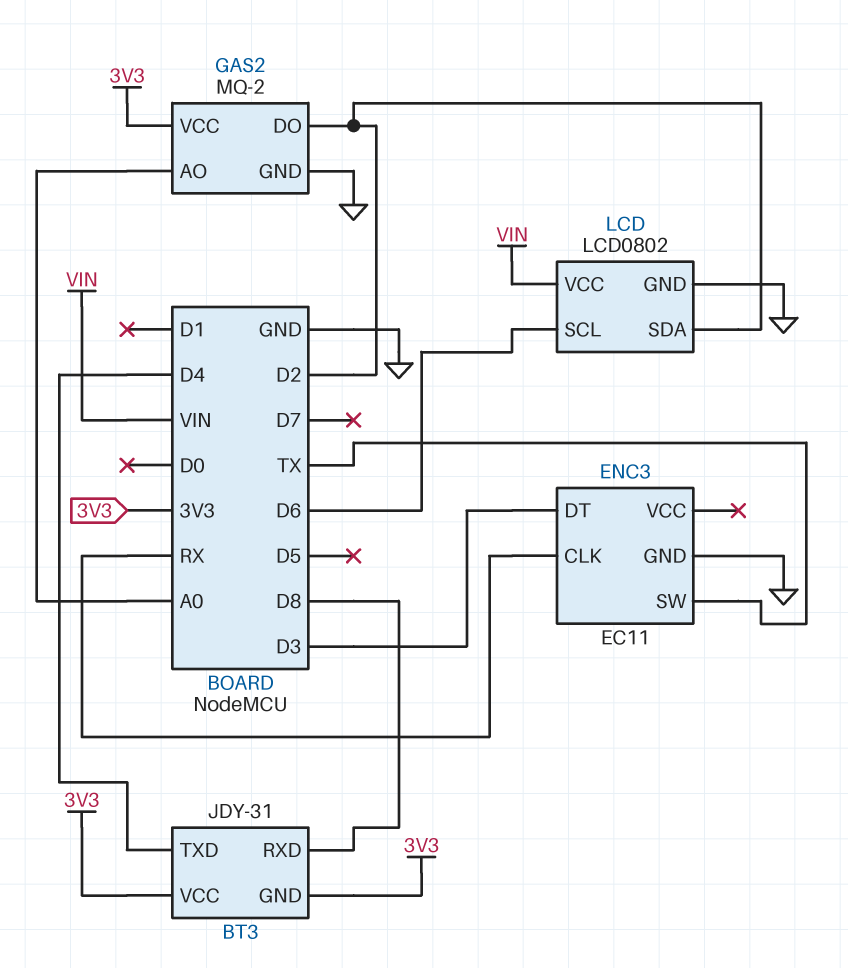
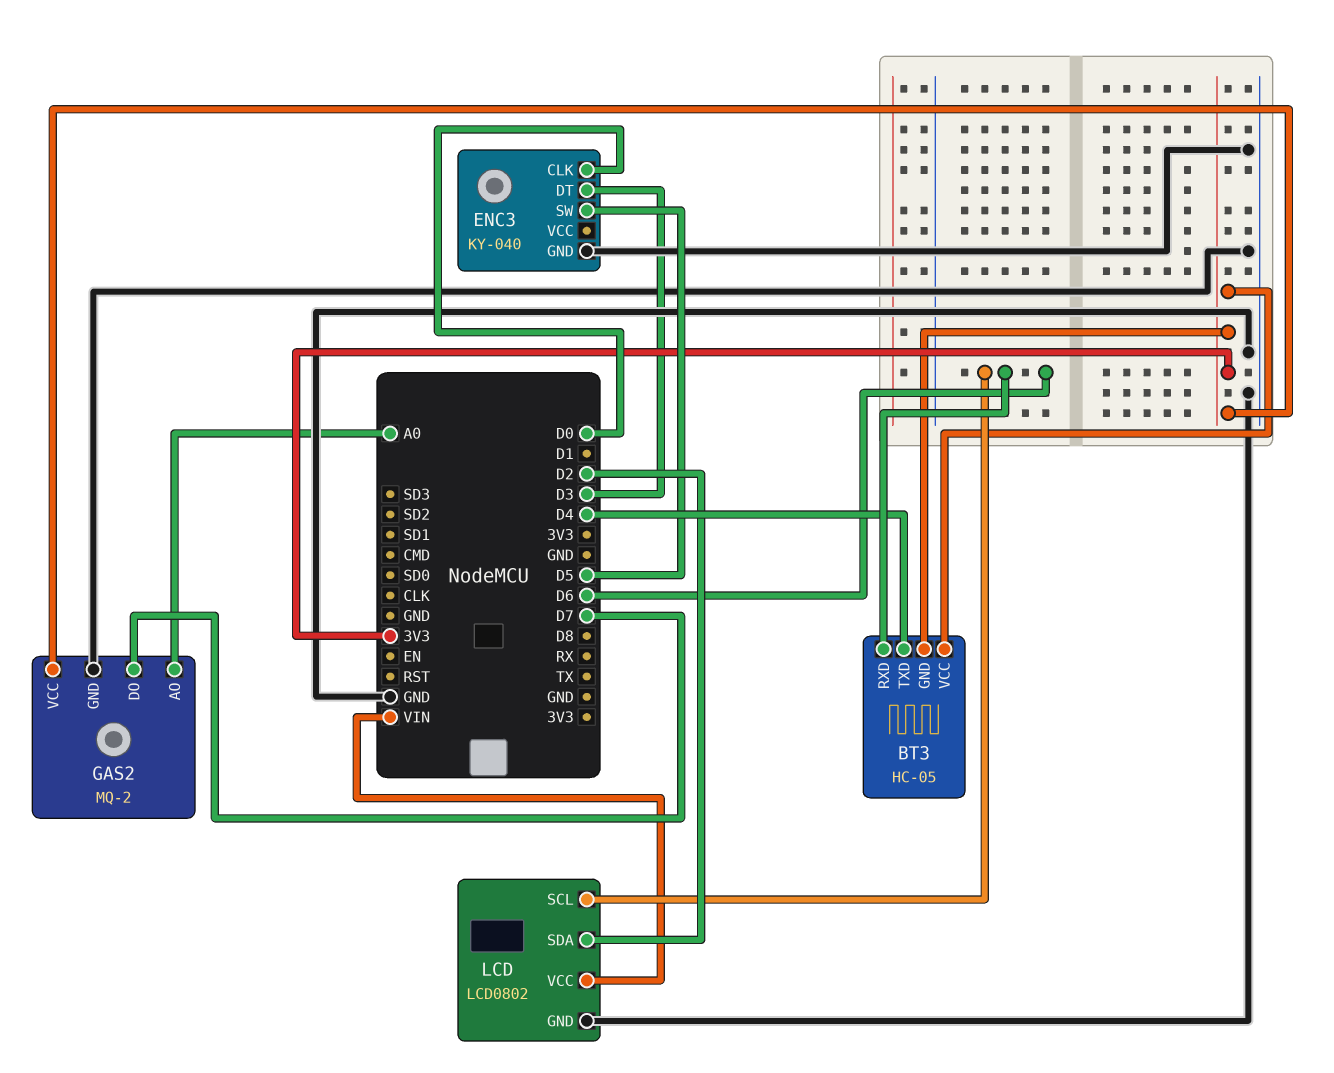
BT3: JDY-31 -> HC-05
BT3 pin RXD: D8 -> D6
ENC3: EC11 -> KY-040
ENC3 pin CLK: RX -> D0
ENC3 pin SW: TX -> D5
GAS2 pin DO: D2 -> D7

